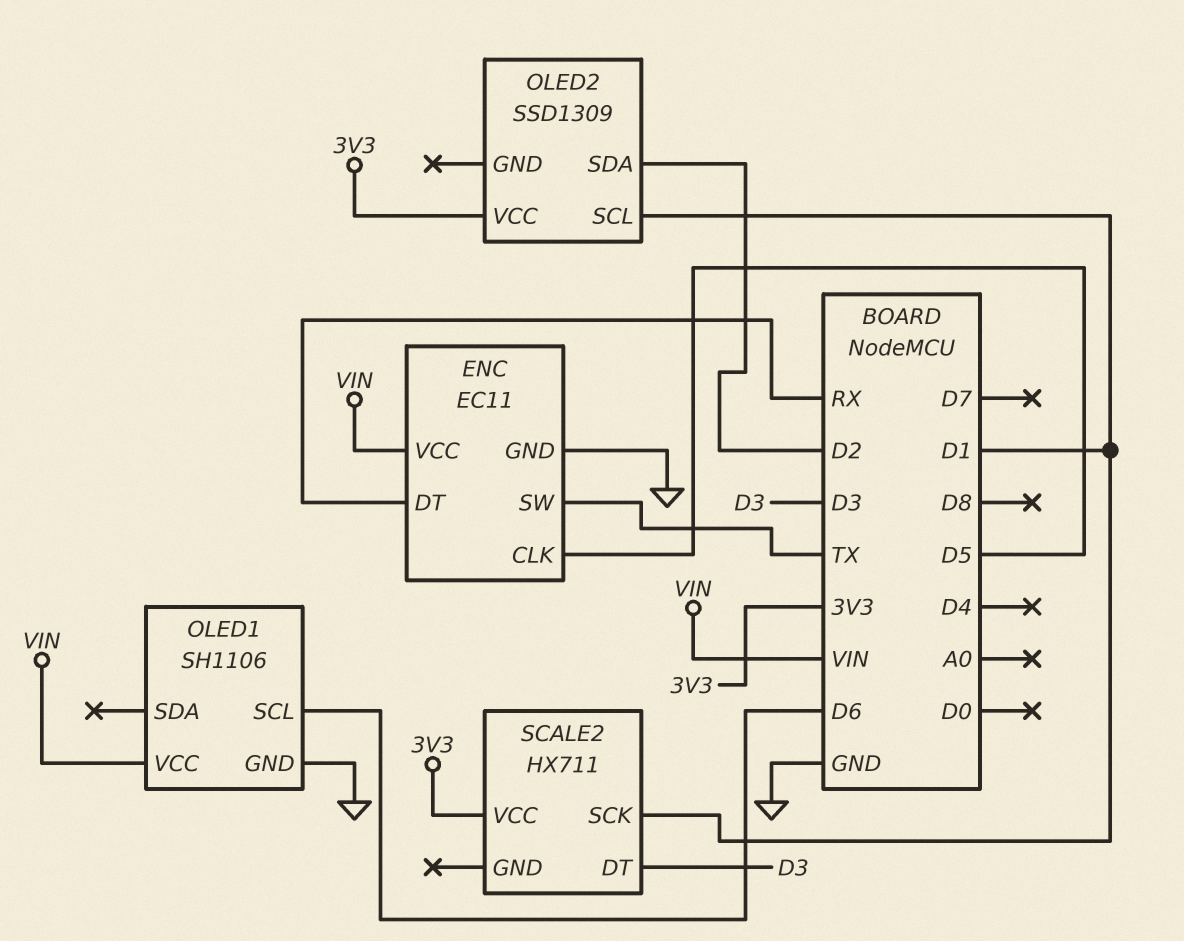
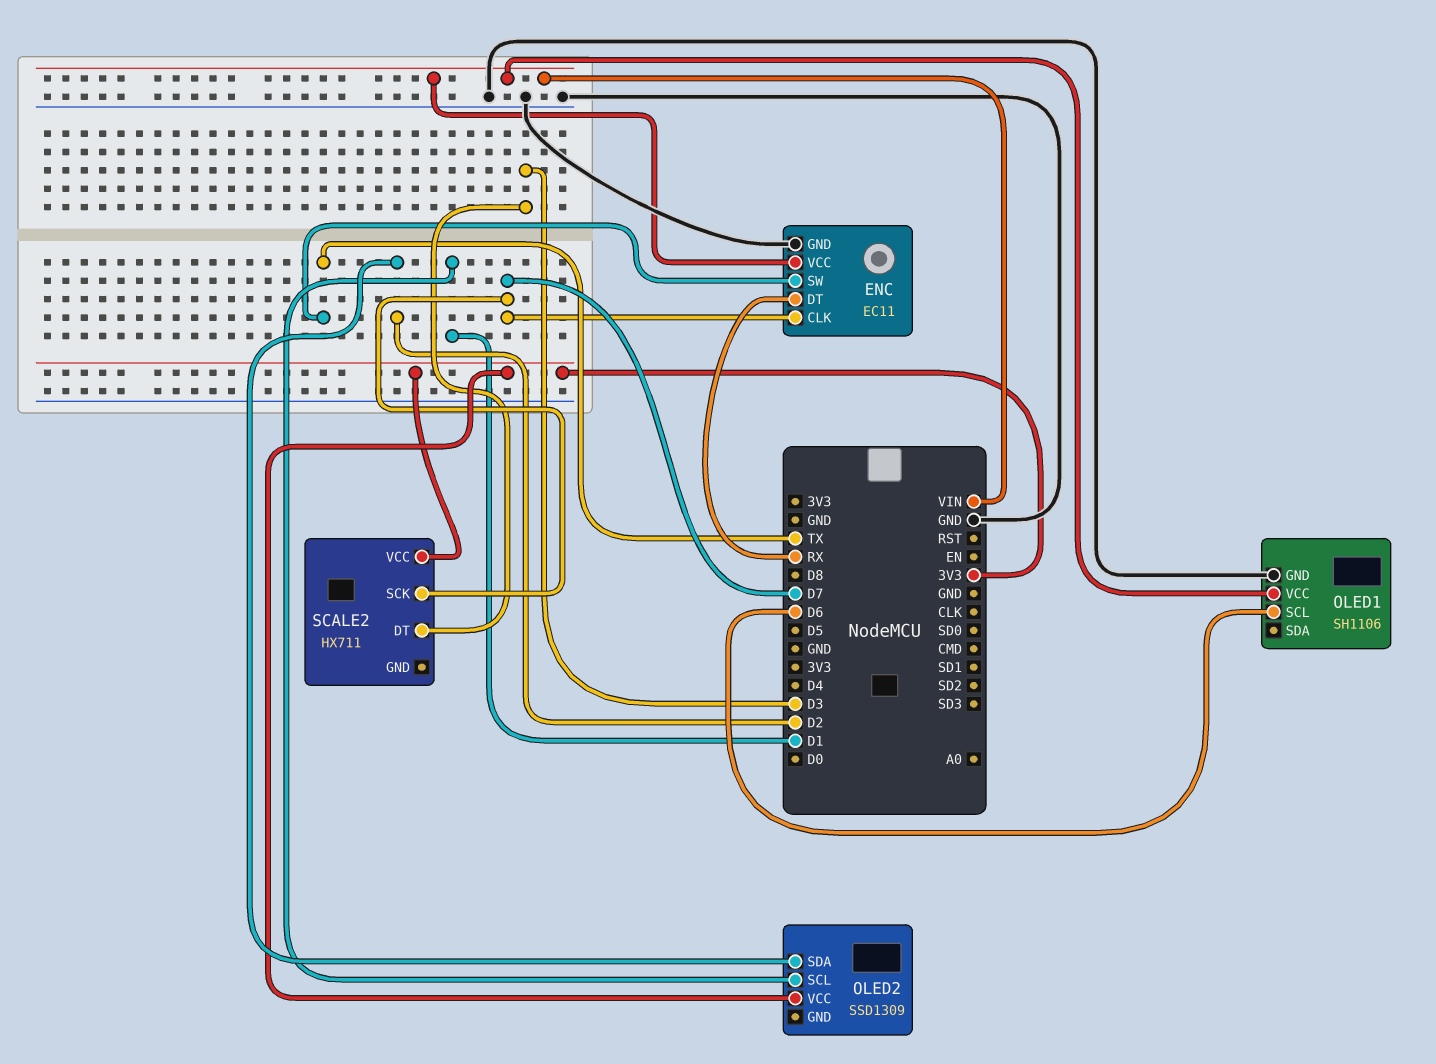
ENC pin CLK: D5 -> D7
SCALE2 pin SCK: D1 -> D7

